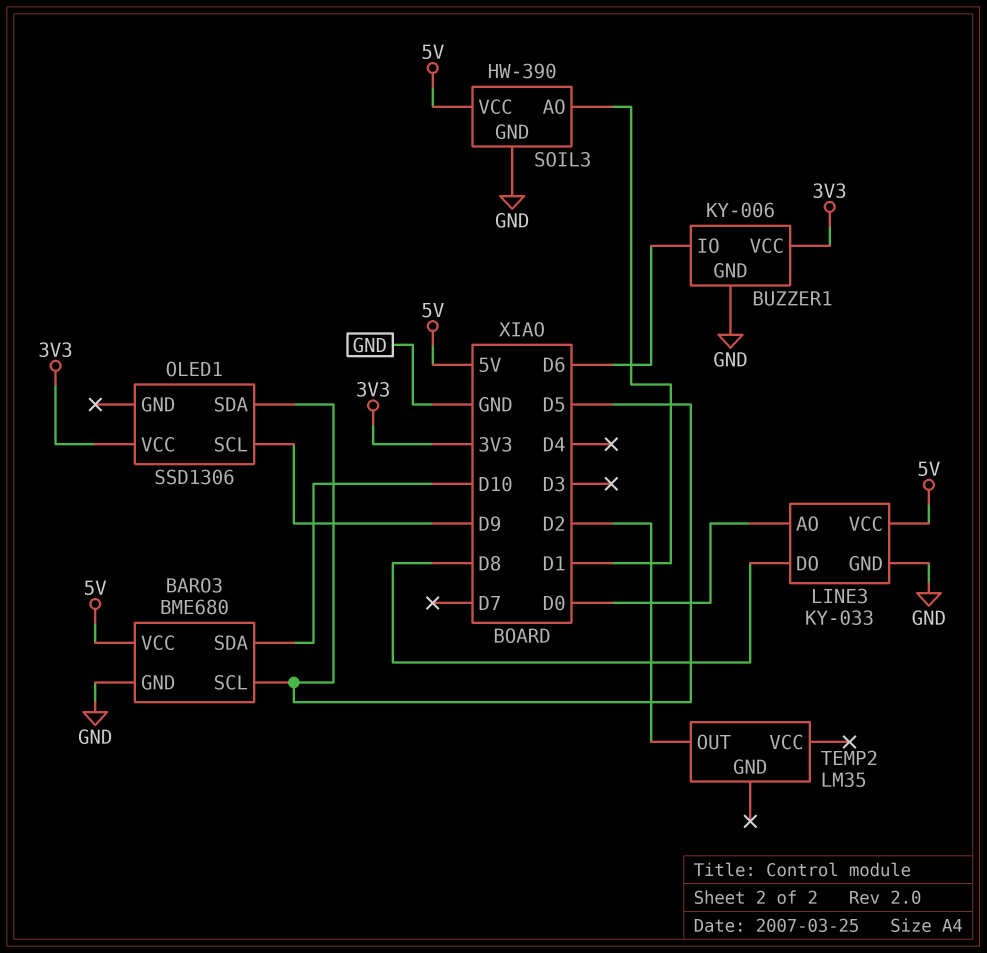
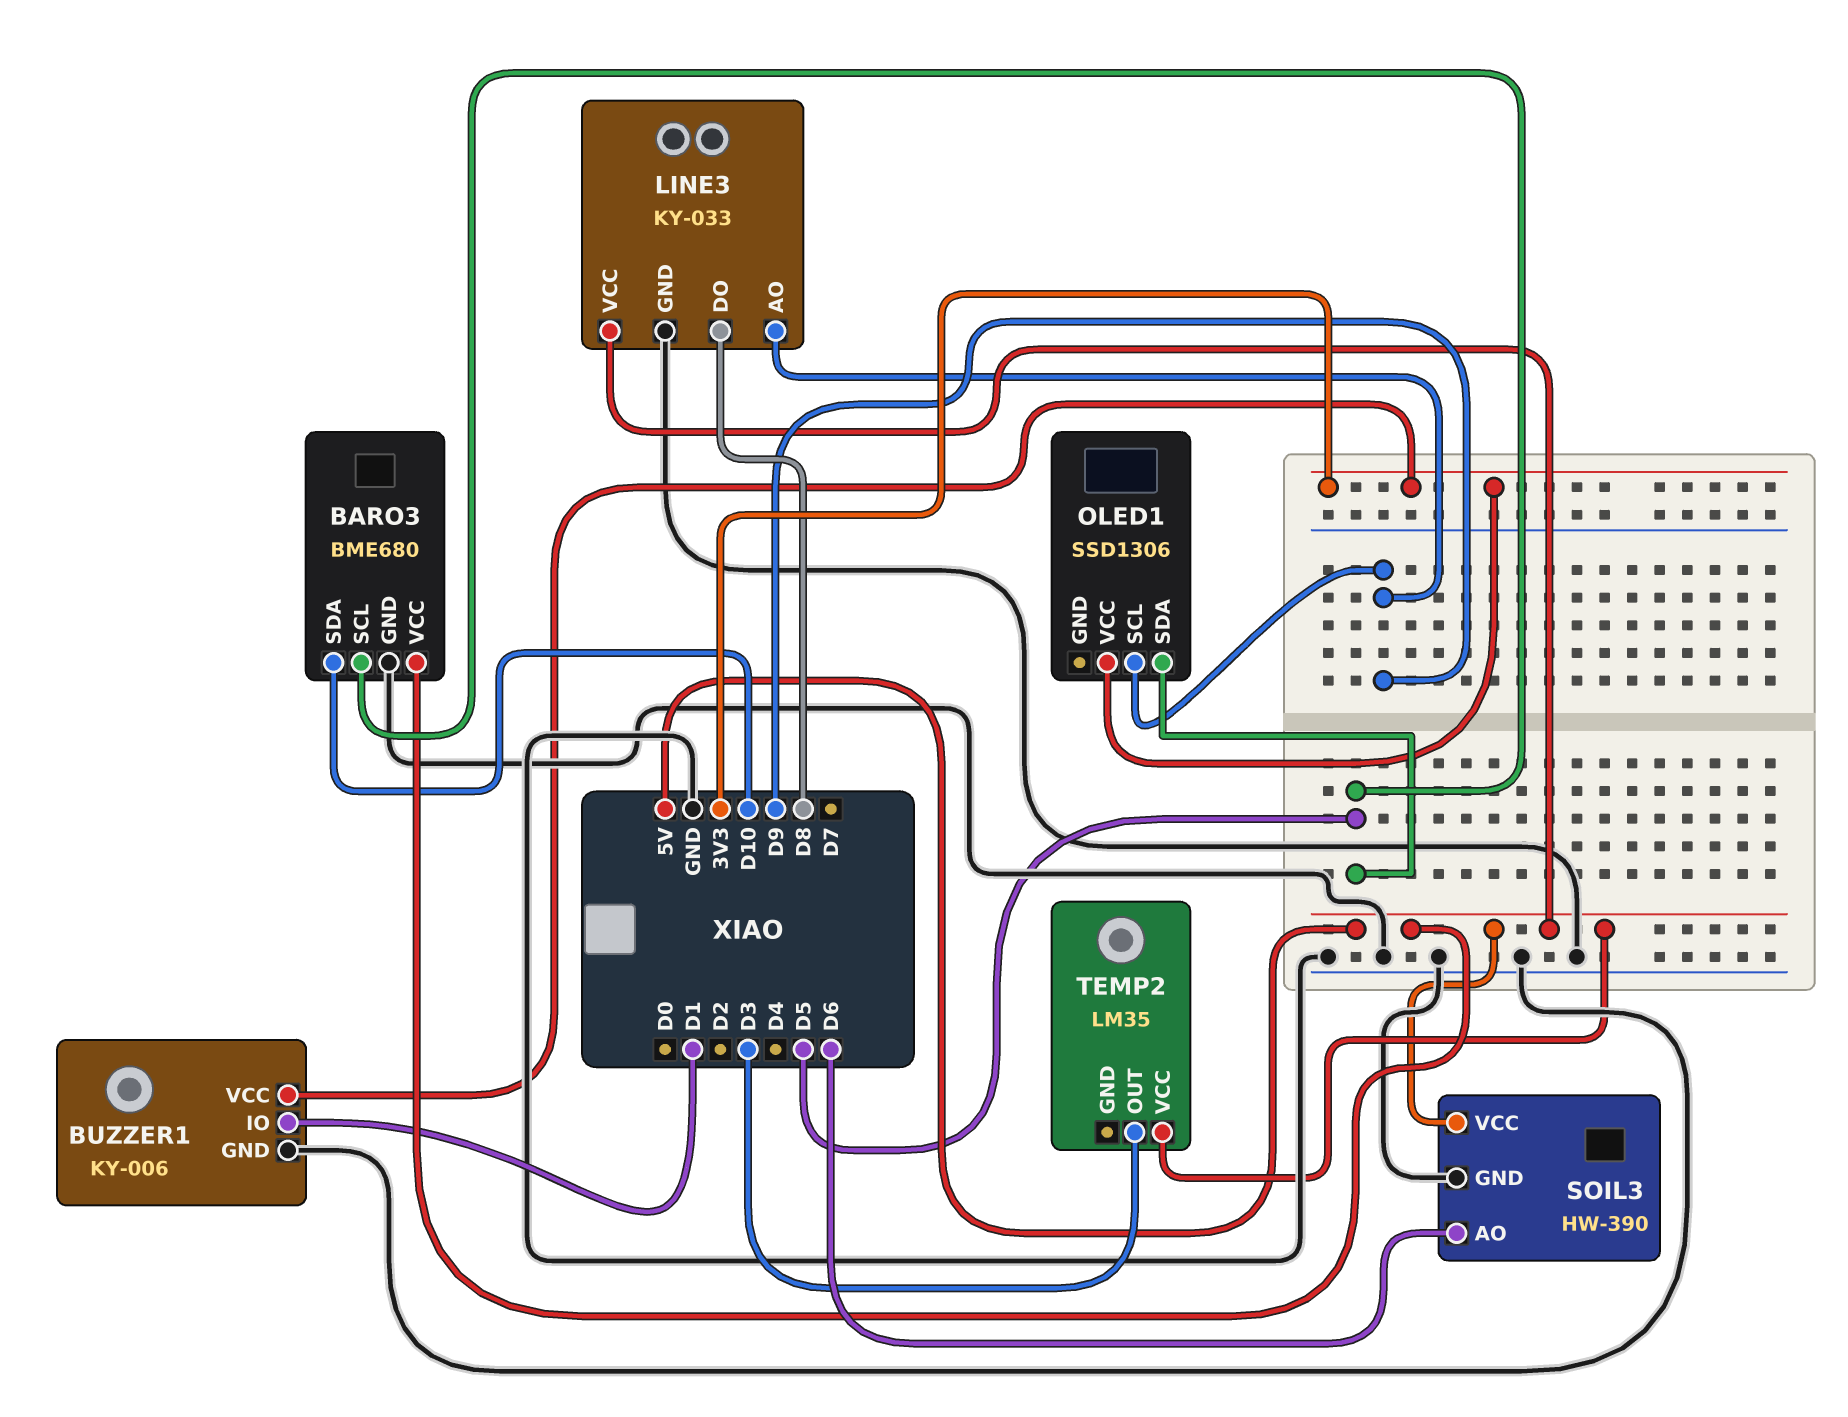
BUZZER1 pin IO: D6 -> D1
LINE3 pin AO: D0 -> D9
SOIL3 pin AO: D1 -> D6
TEMP2 pin OUT: D2 -> D3
TEMP2 pin VCC: none -> 5V

